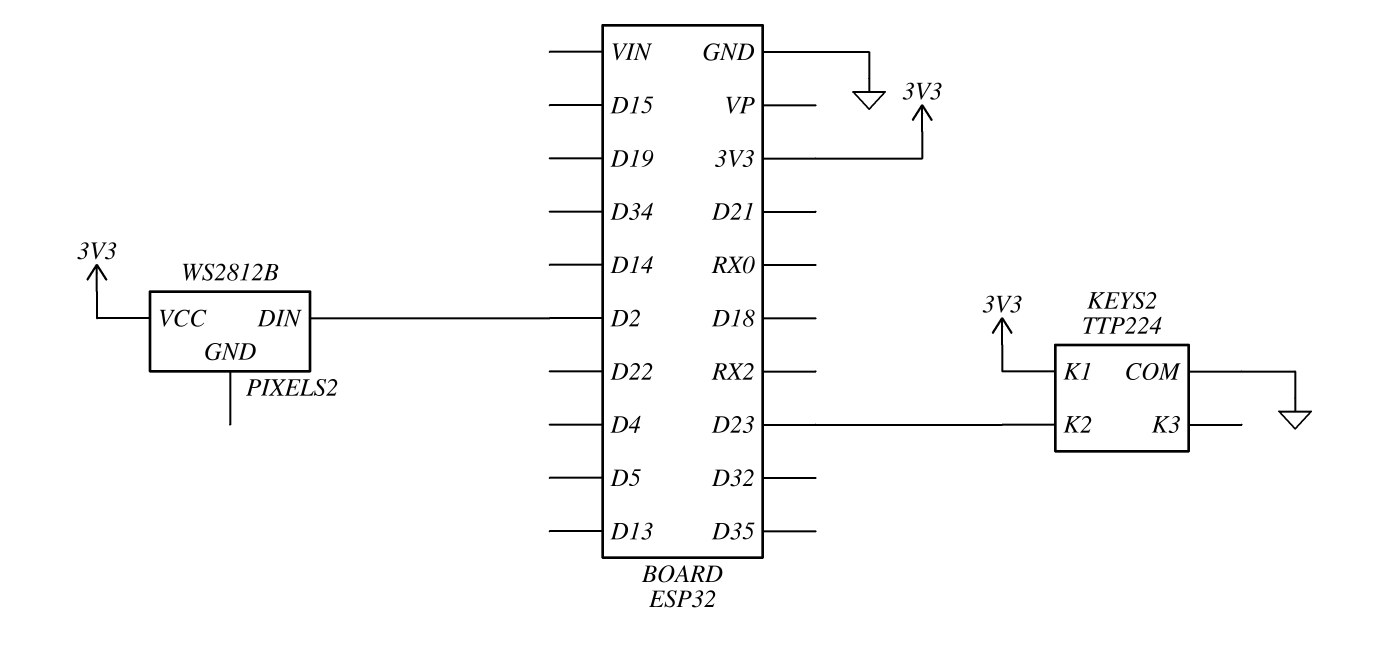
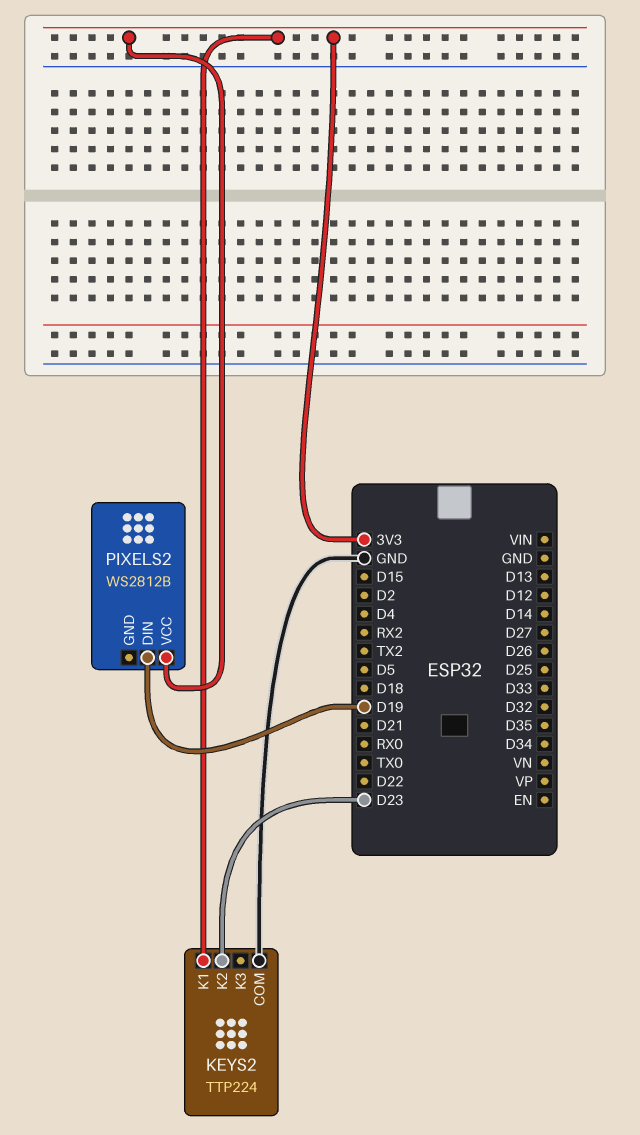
PIXELS2 pin DIN: D2 -> D19

